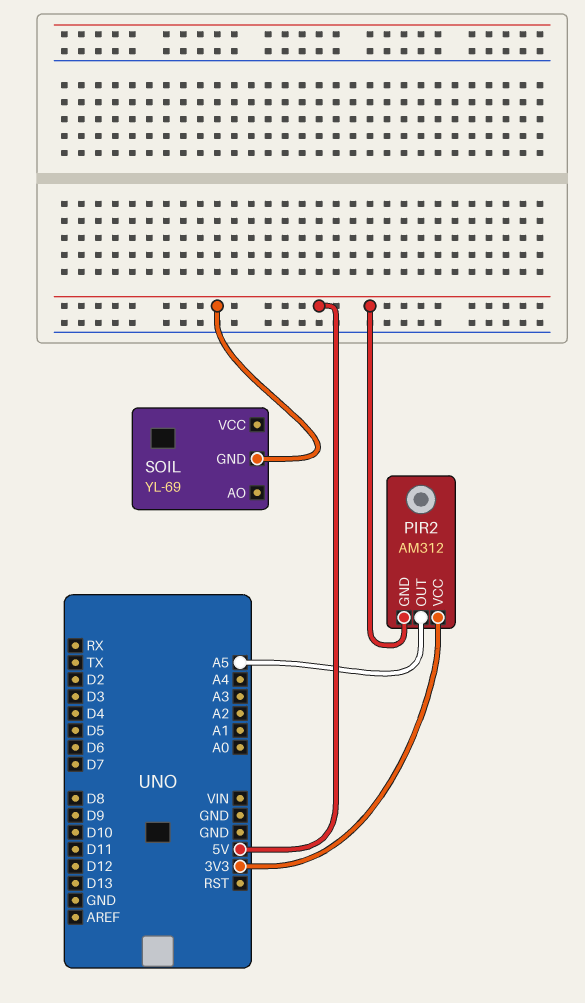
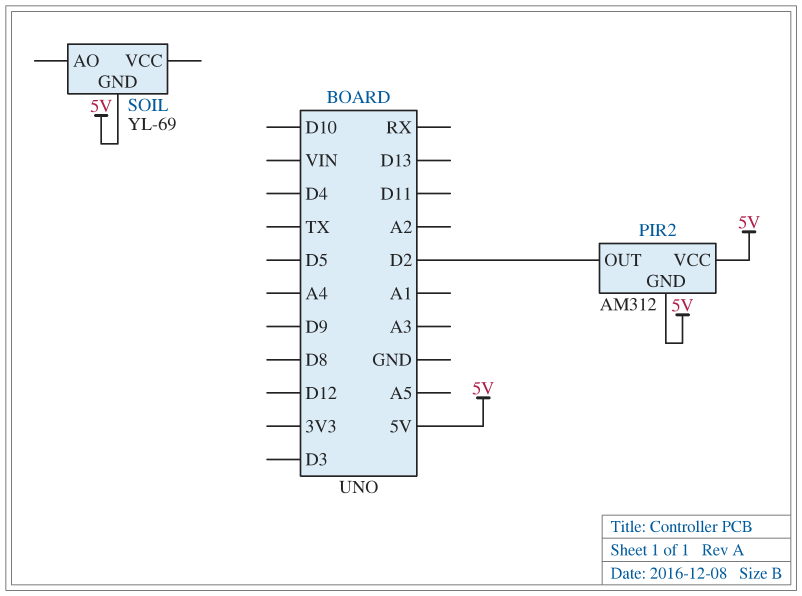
PIR2 pin OUT: A5 -> D2
PIR2 pin VCC: 3V3 -> 5V

